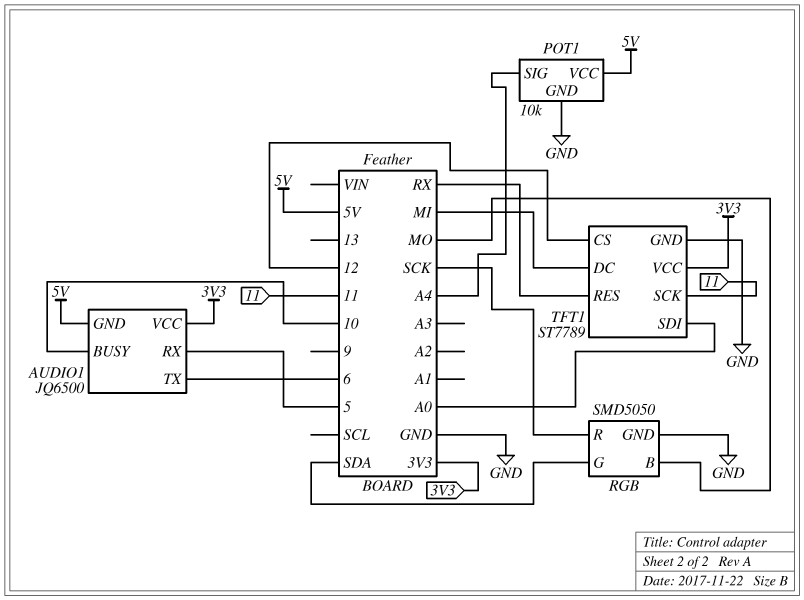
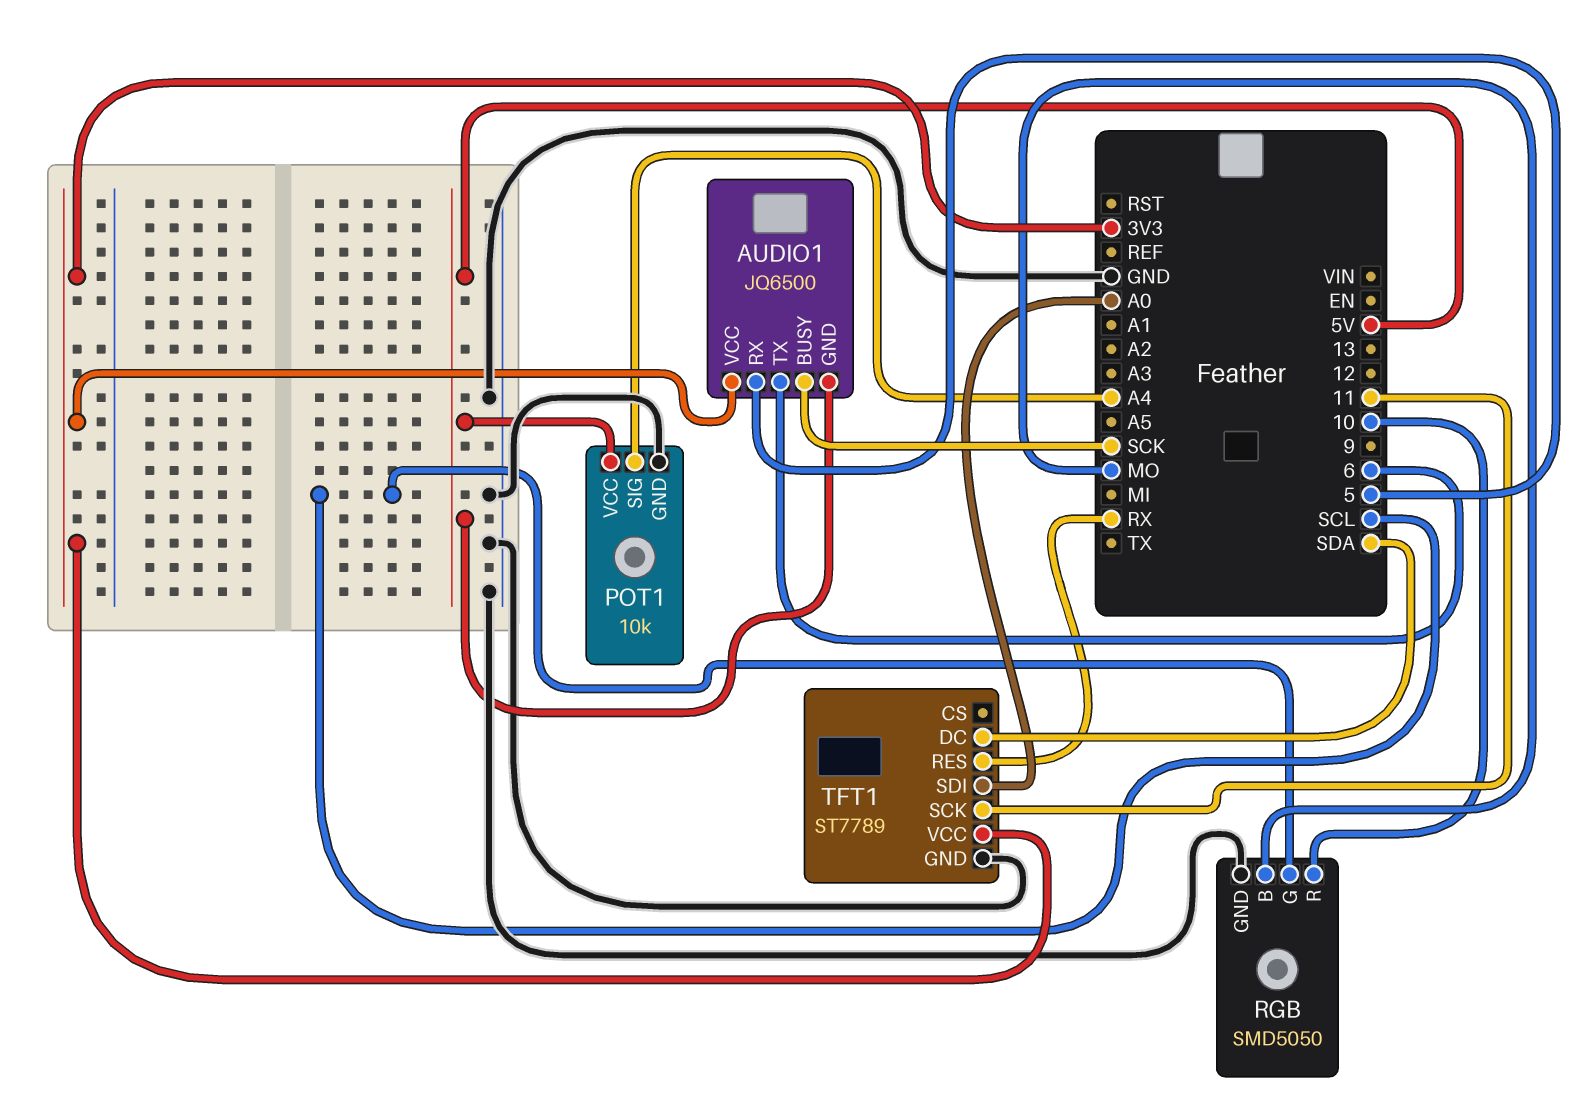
AUDIO1 pin BUSY: 10 -> SCK
RGB pin G: SDA -> SCL
RGB pin R: SCK -> 10
TFT1 pin CS: 12 -> none
TFT1 pin DC: MI -> SDA

